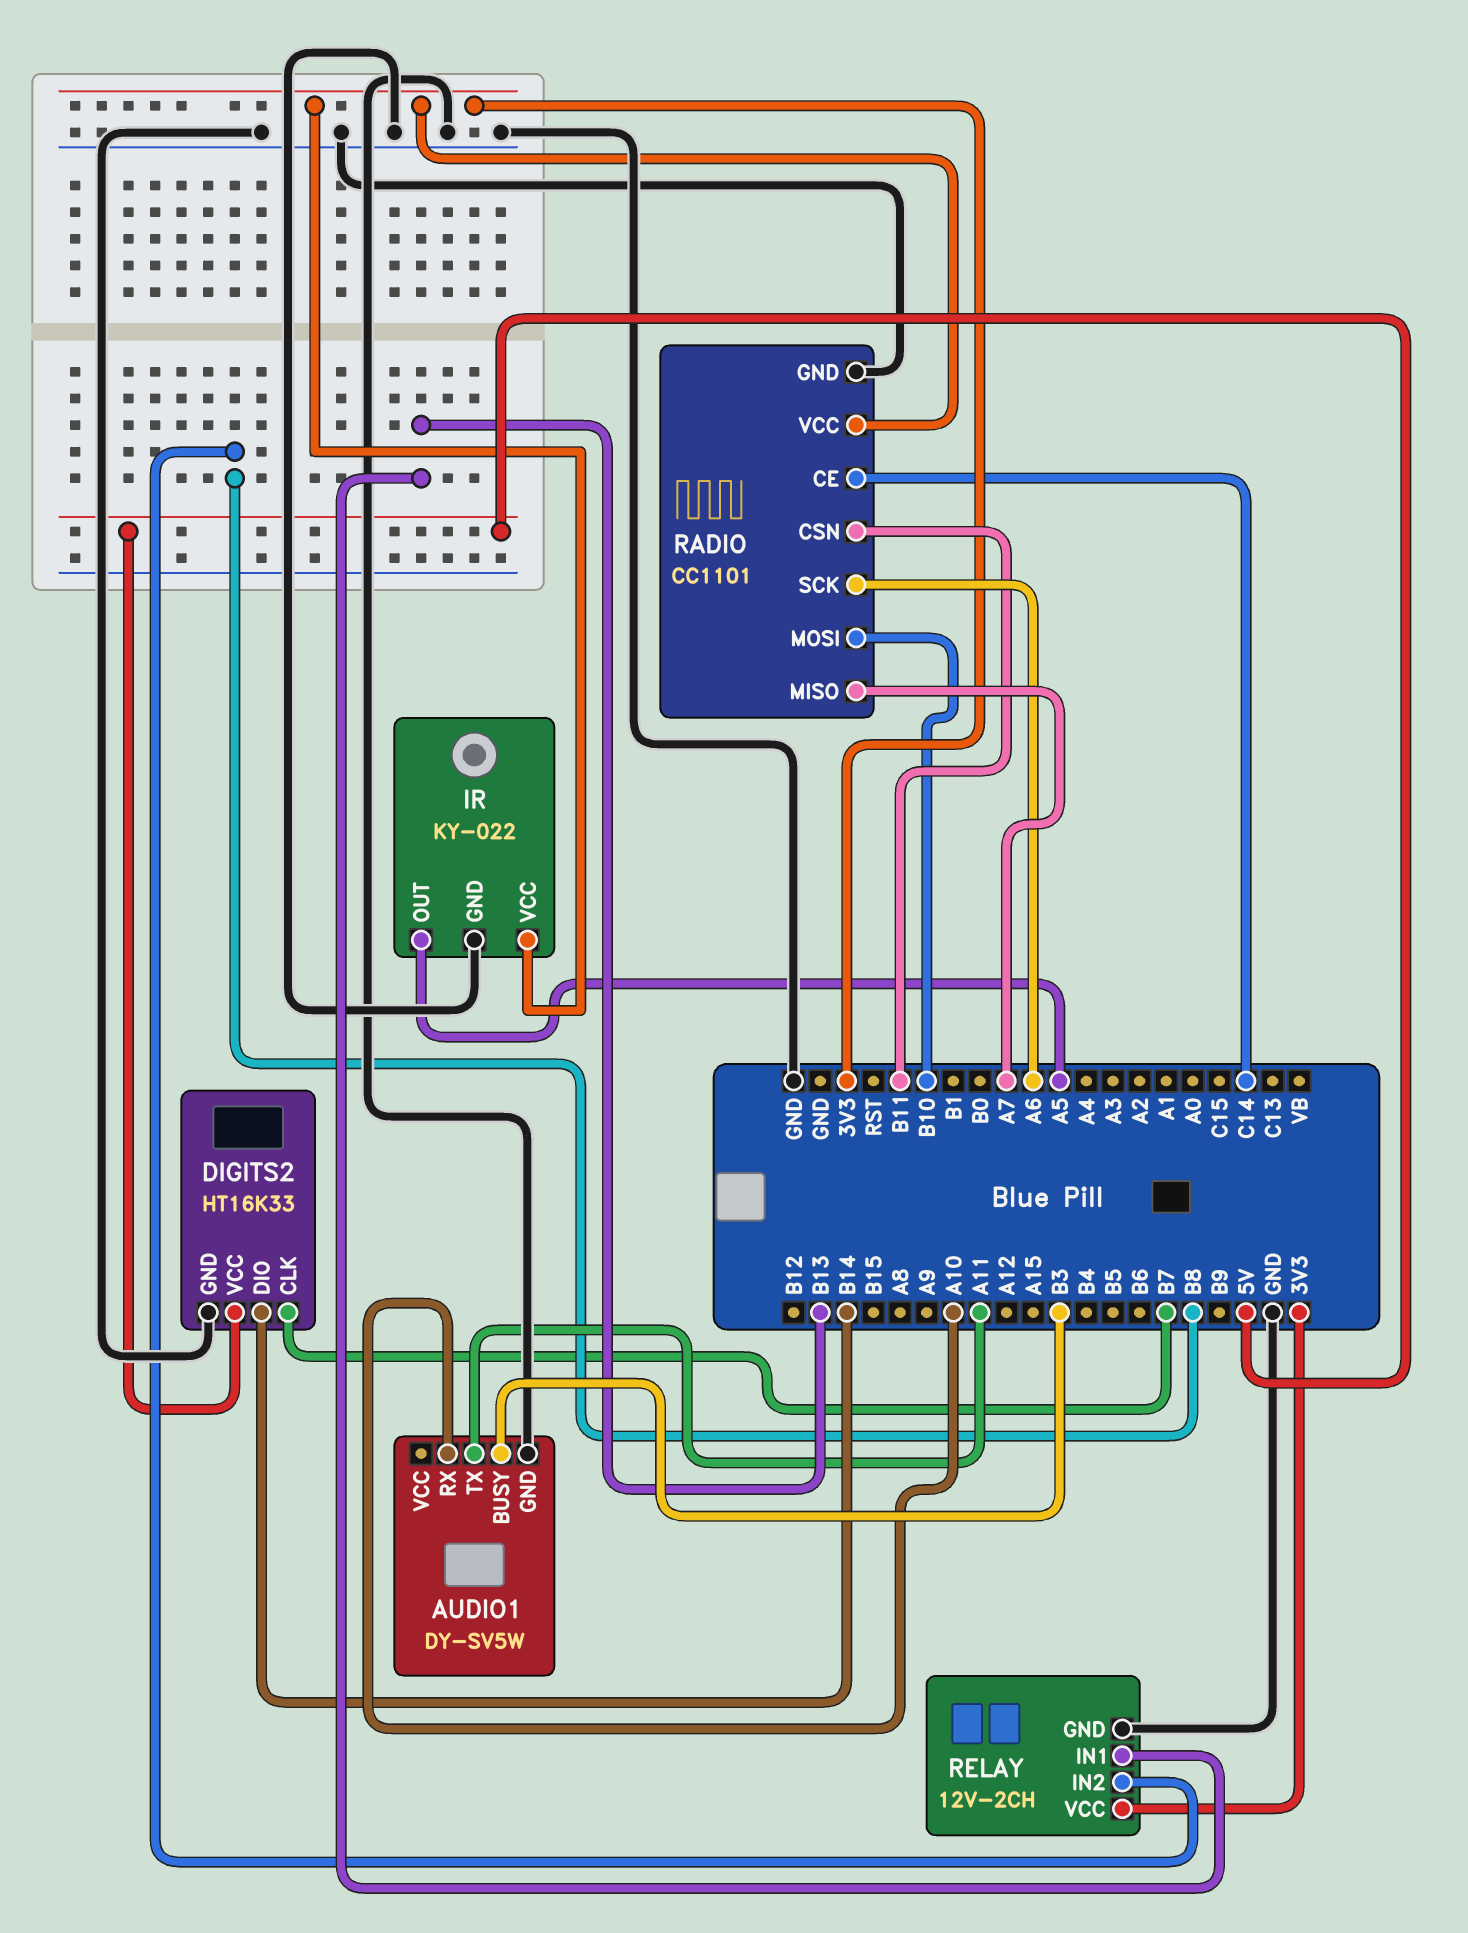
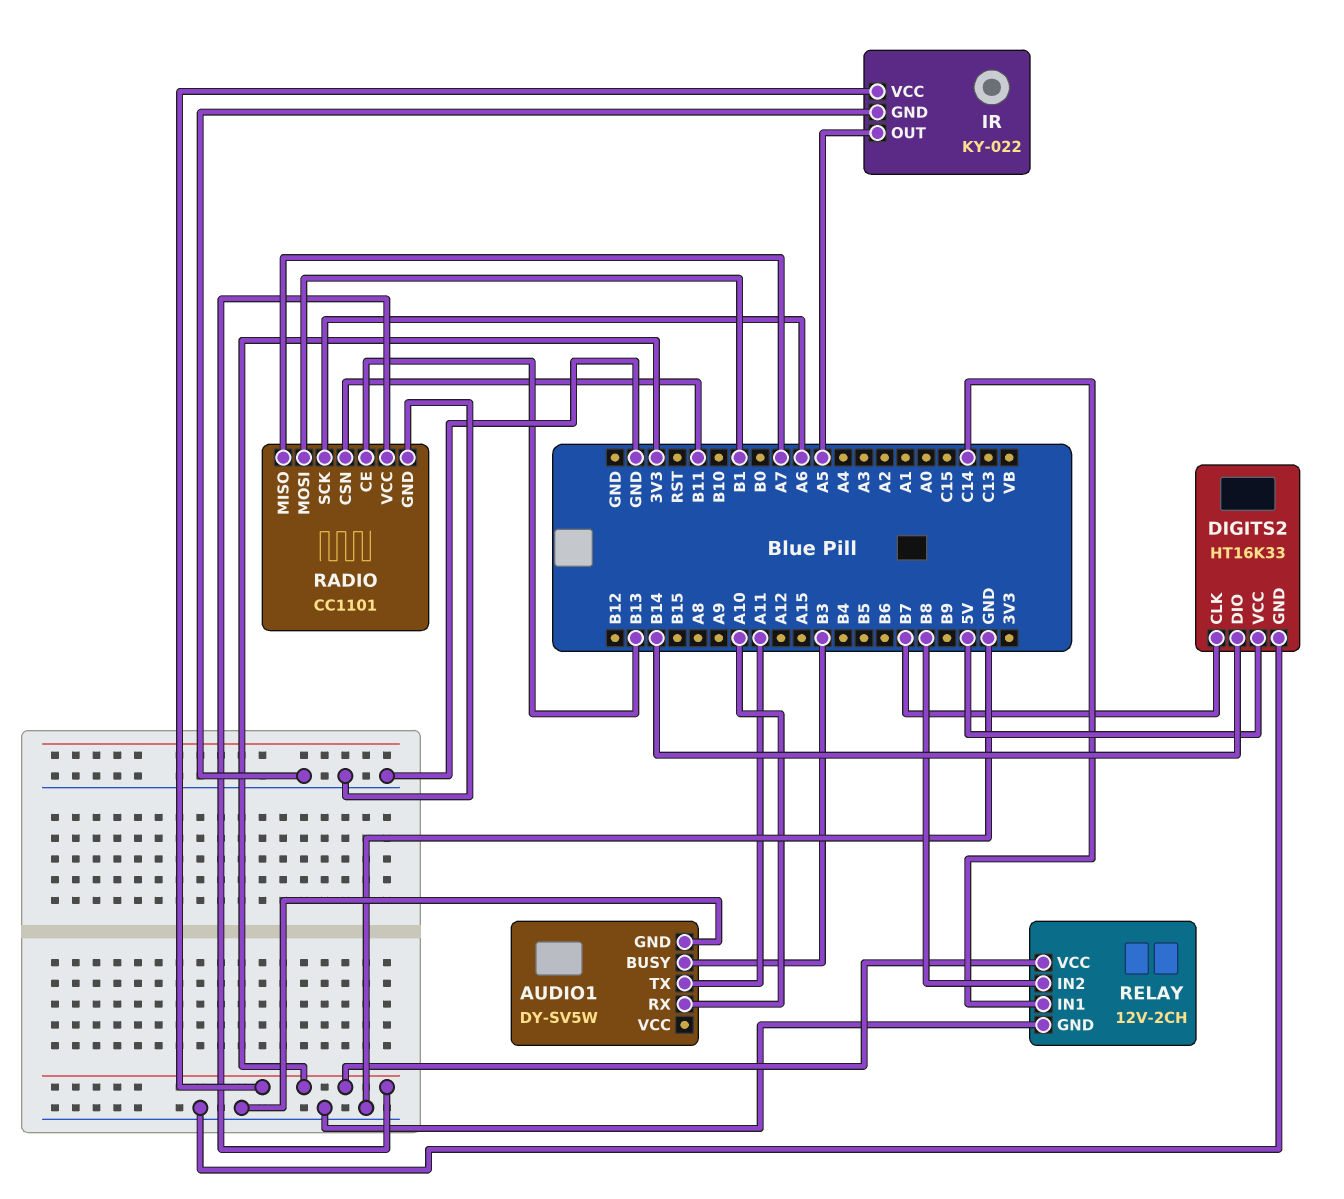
RADIO pin CE: C14 -> B13
RADIO pin MOSI: B10 -> B1
RELAY pin IN1: B13 -> C14

